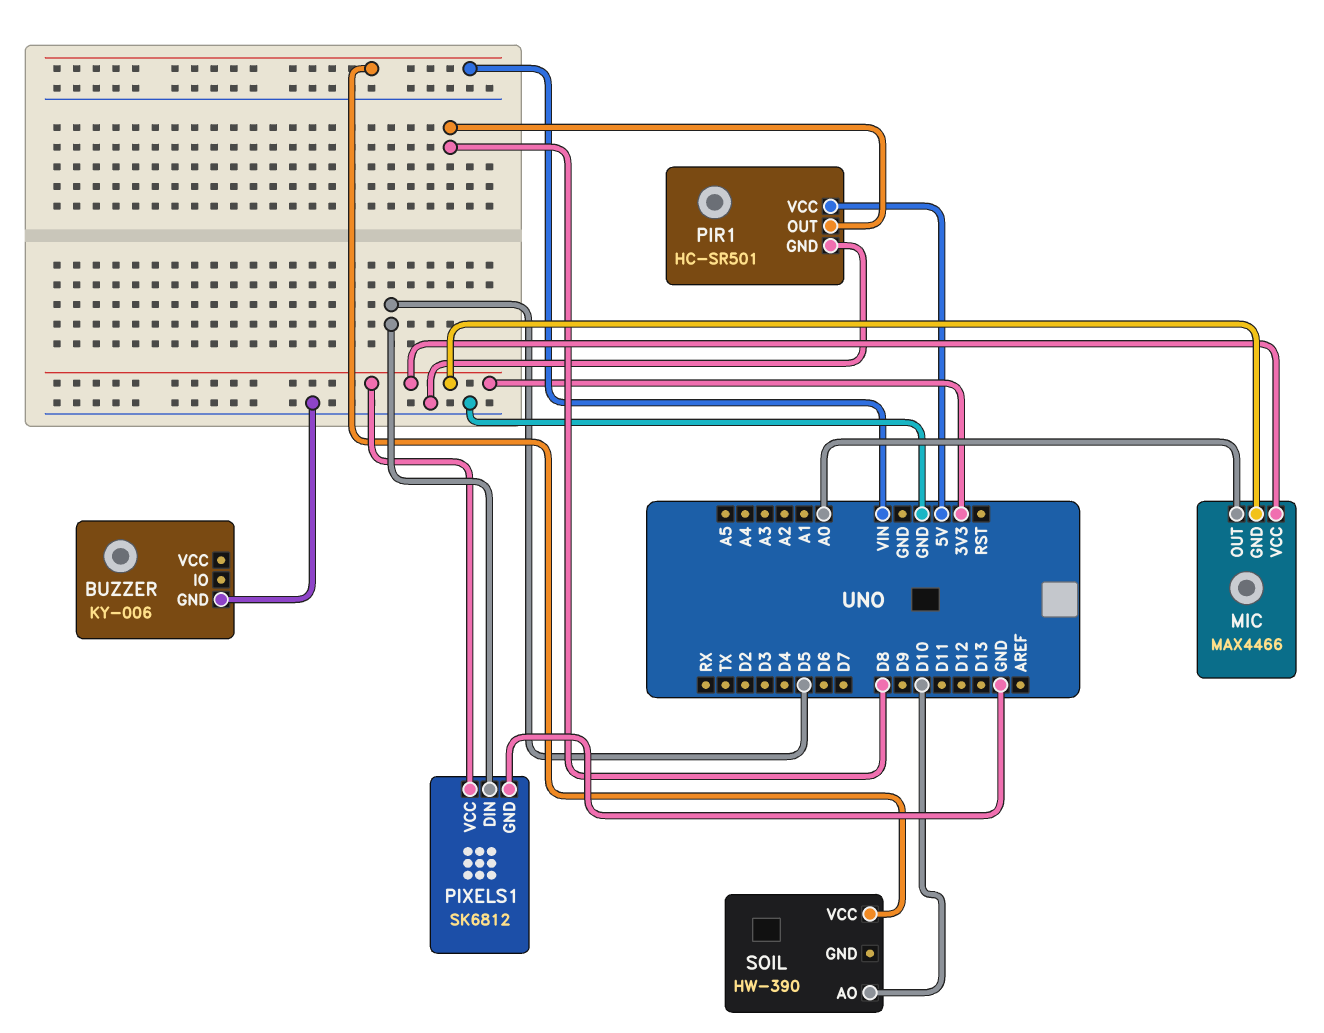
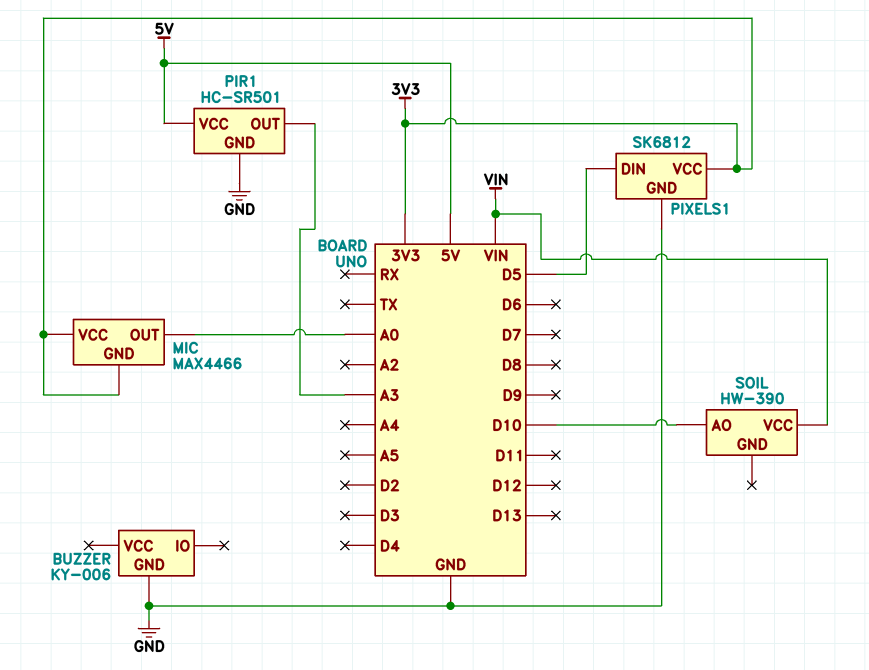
PIR1 pin OUT: D8 -> A3

